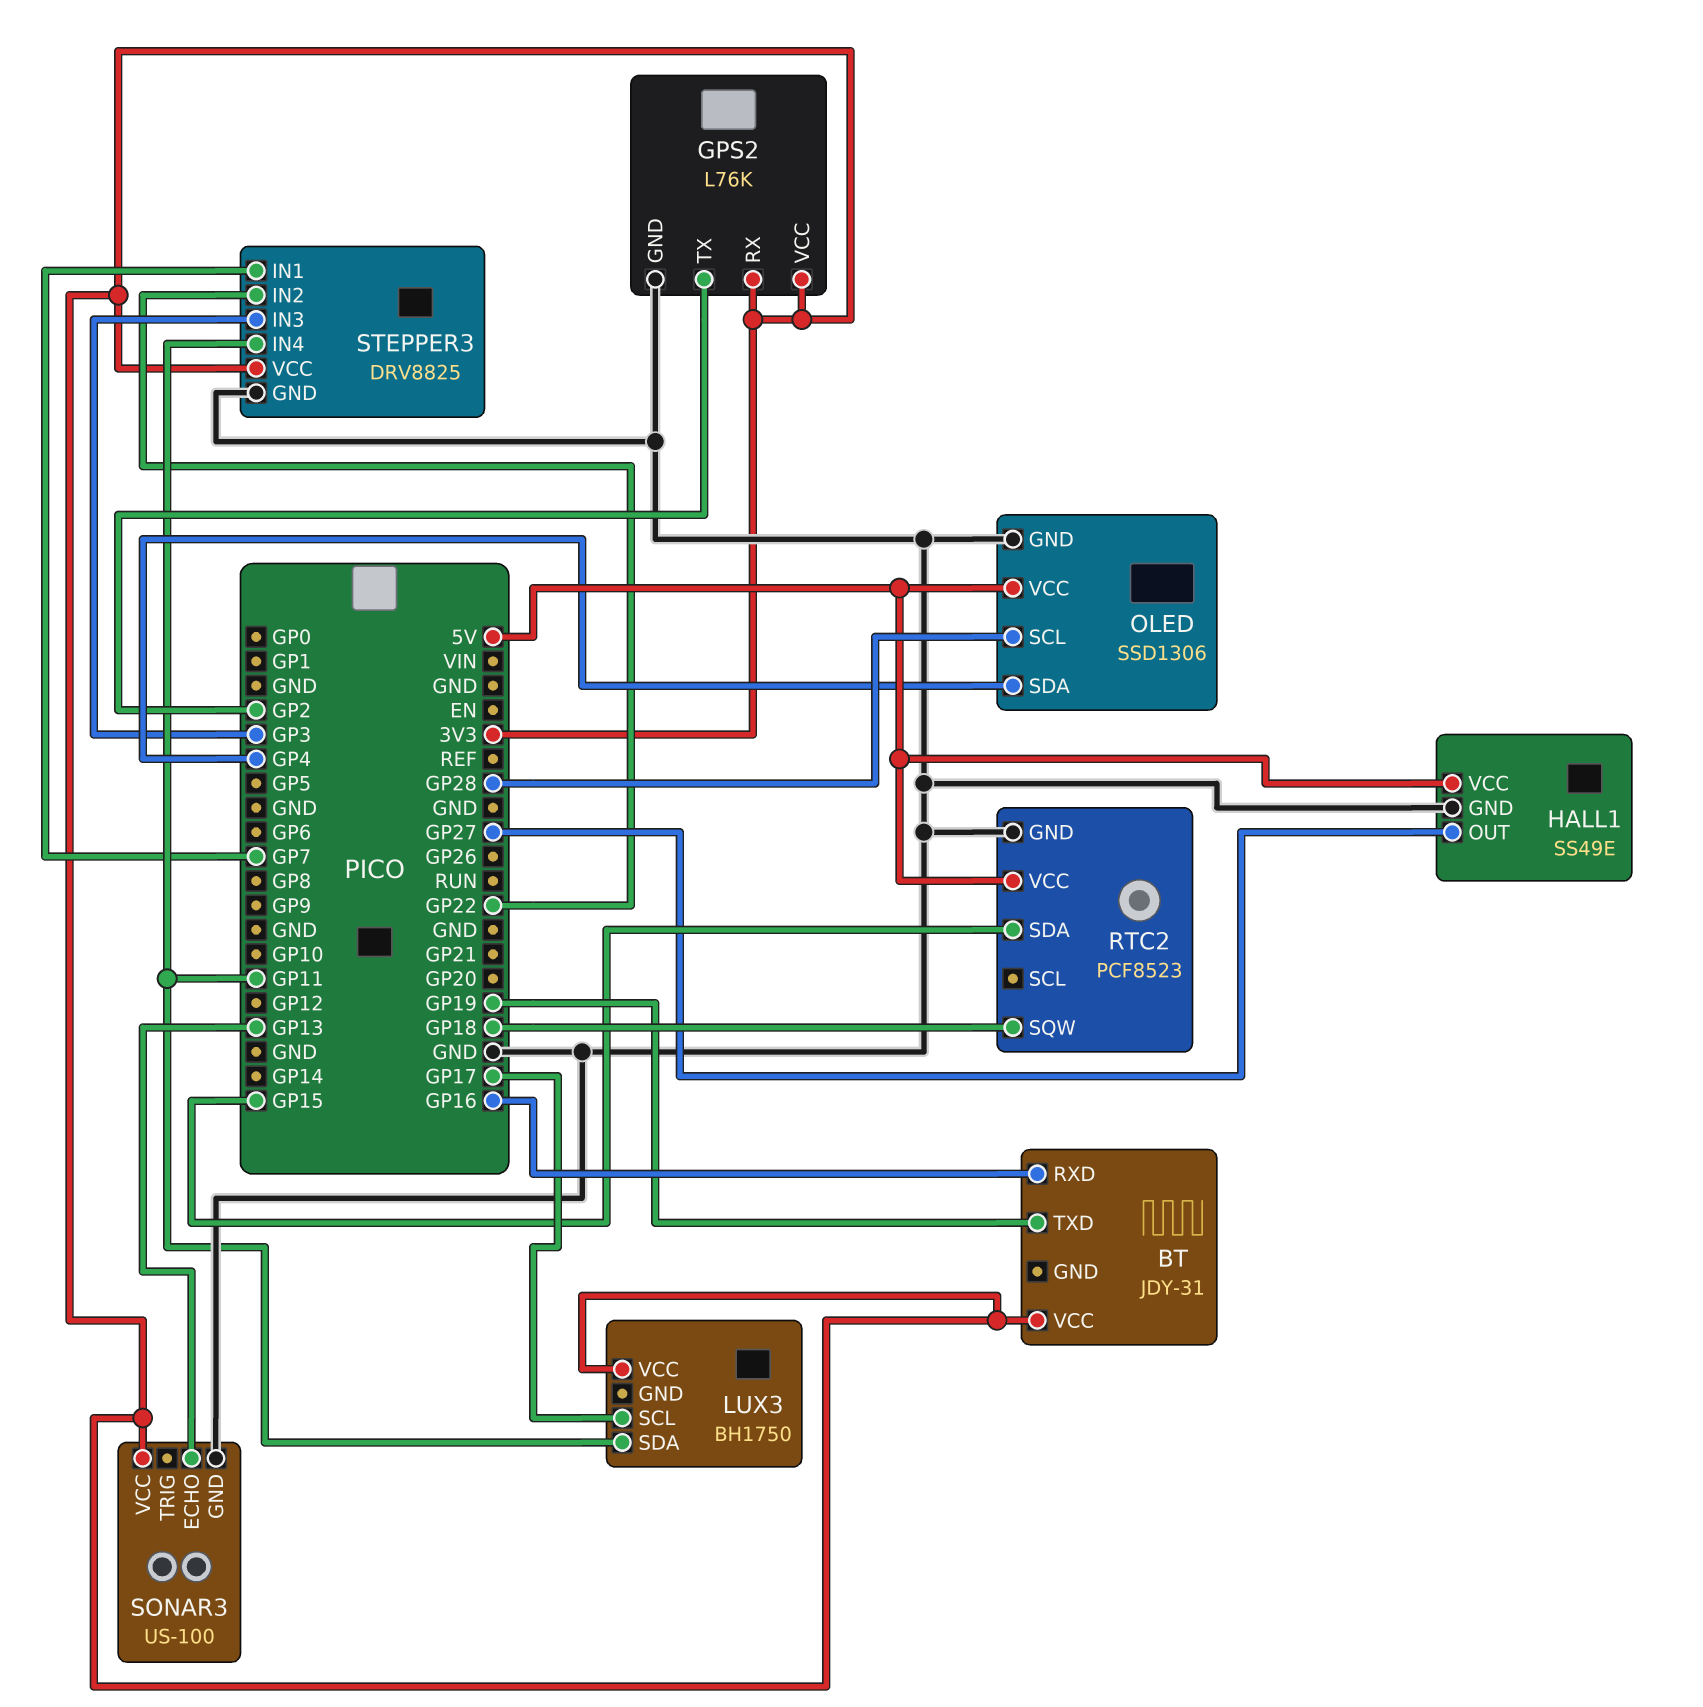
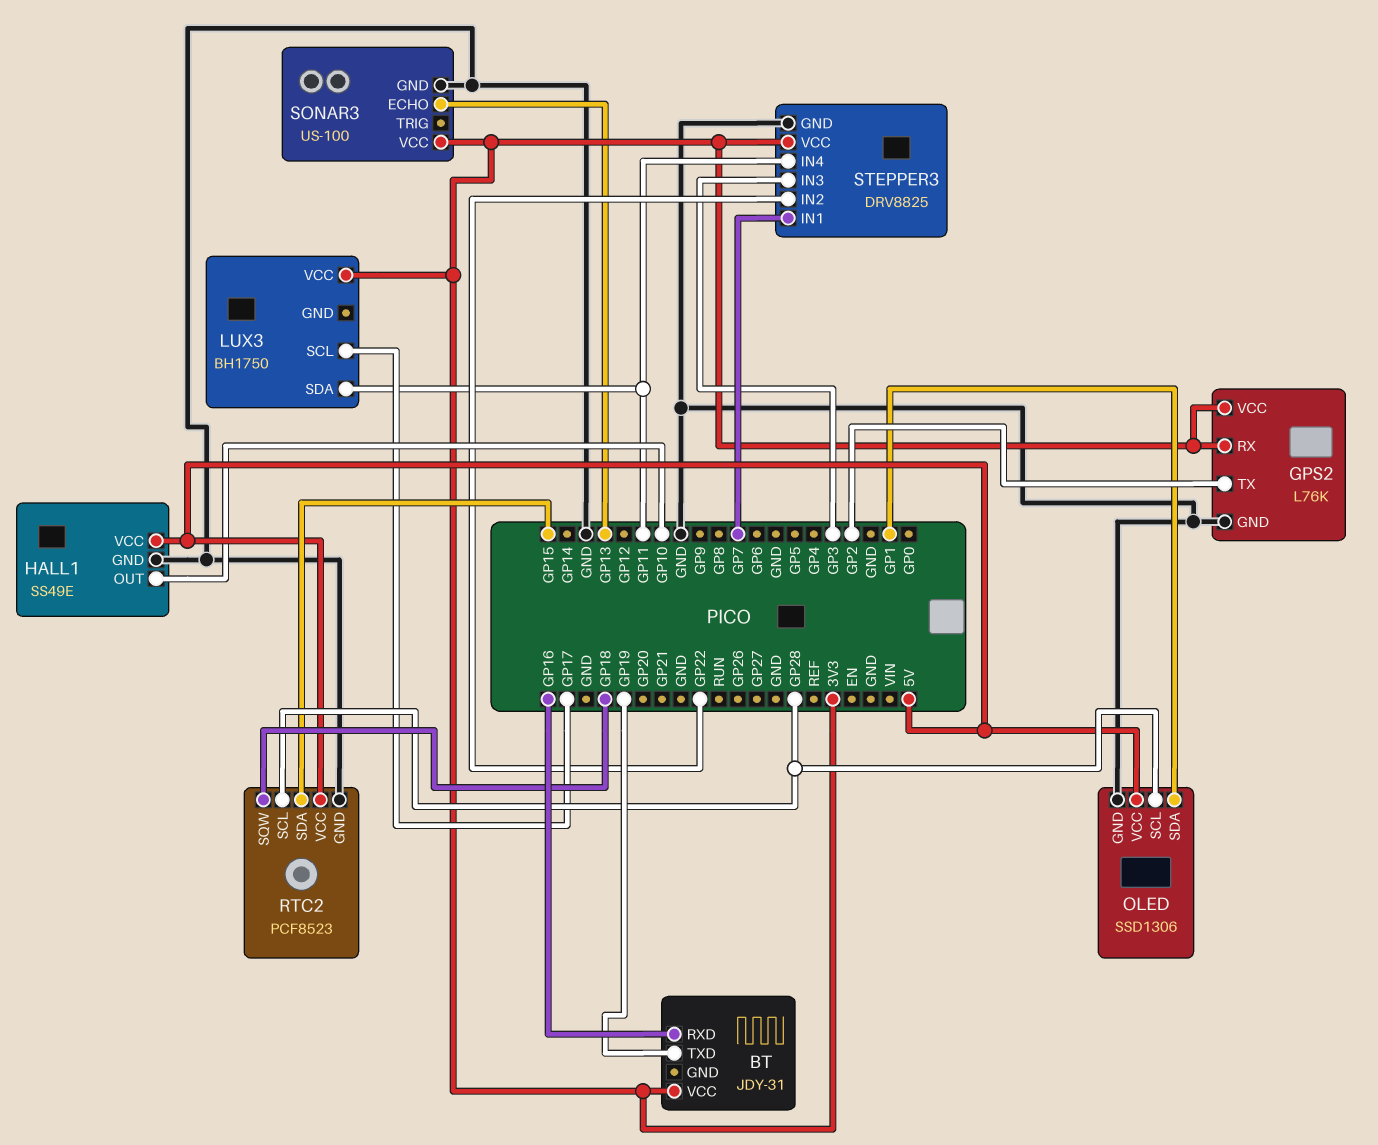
HALL1 pin OUT: GP27 -> GP10
OLED pin SDA: GP4 -> GP1
RTC2 pin SCL: none -> GP28

